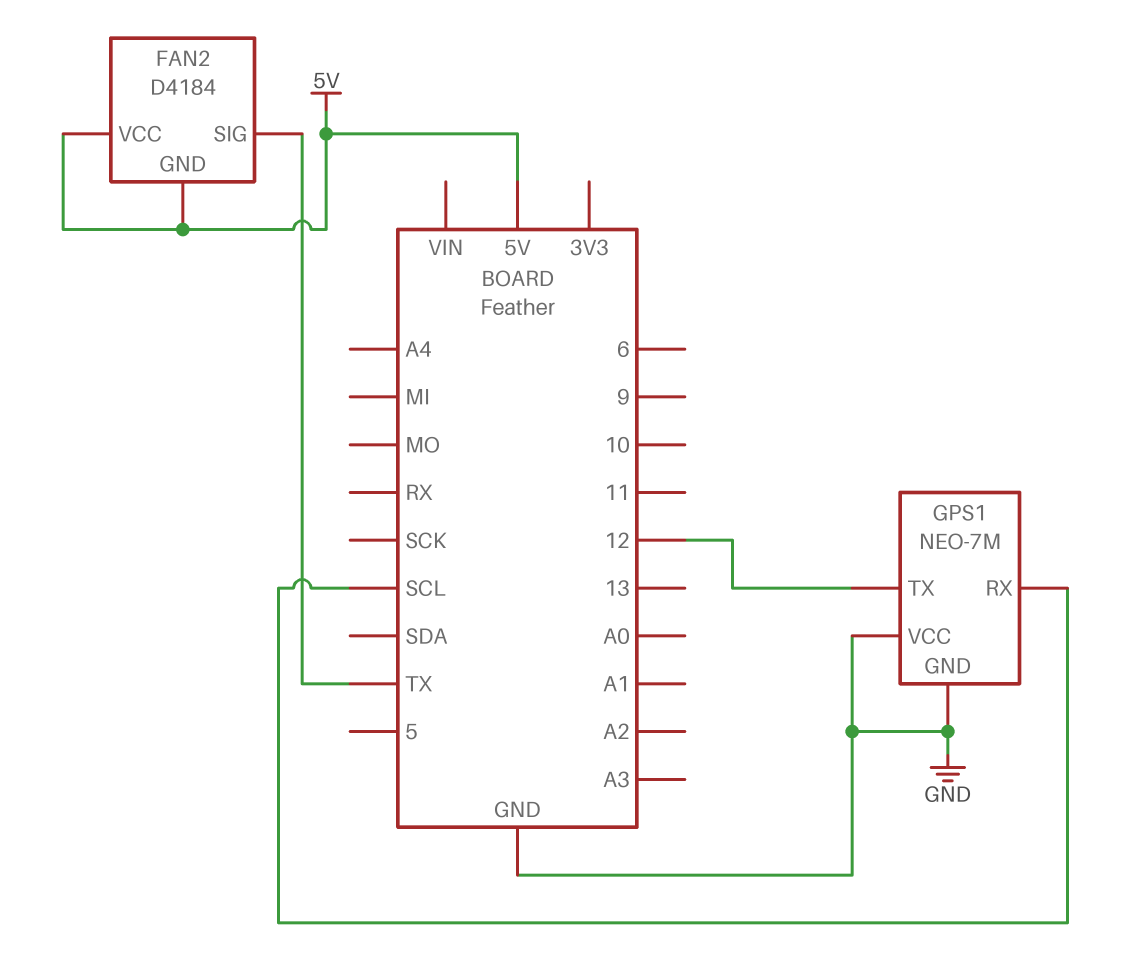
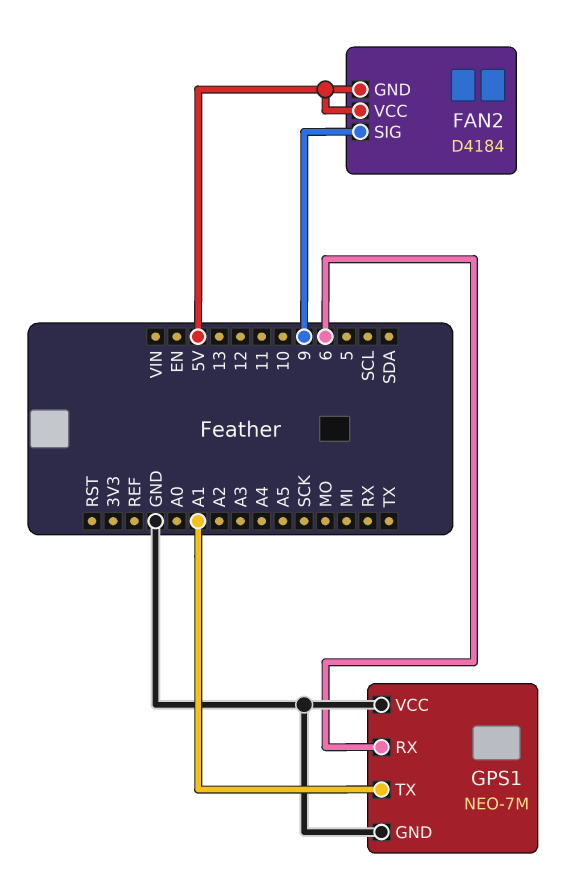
FAN2 pin SIG: TX -> 9
GPS1 pin RX: SCL -> 6
GPS1 pin TX: 12 -> A1

